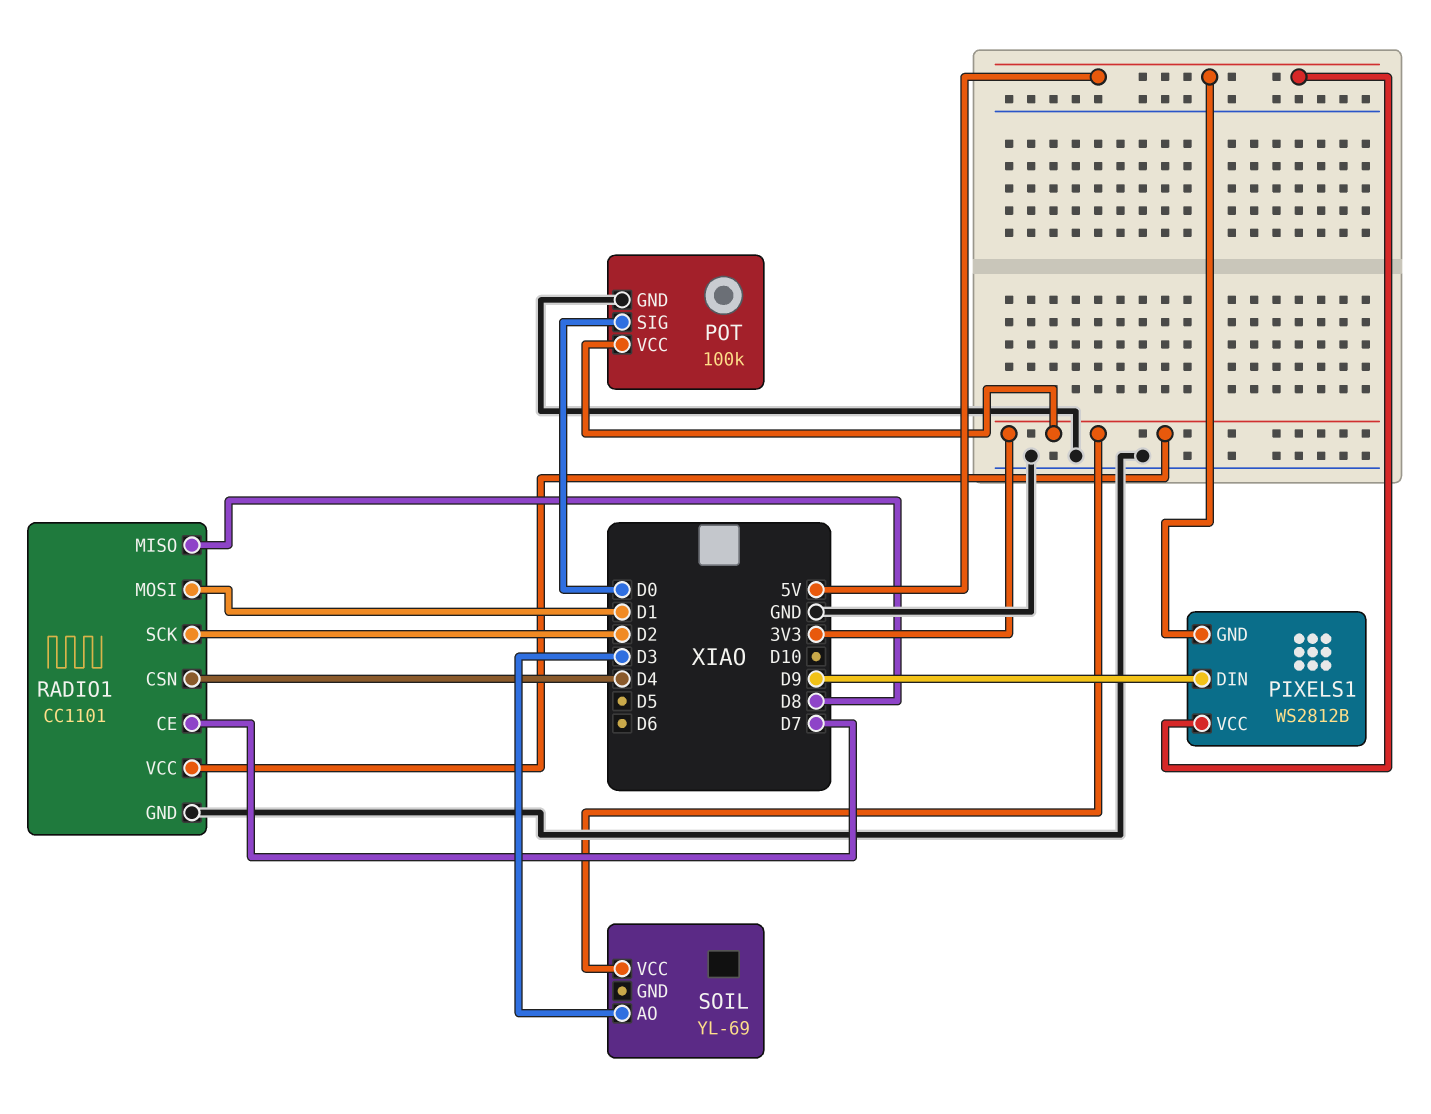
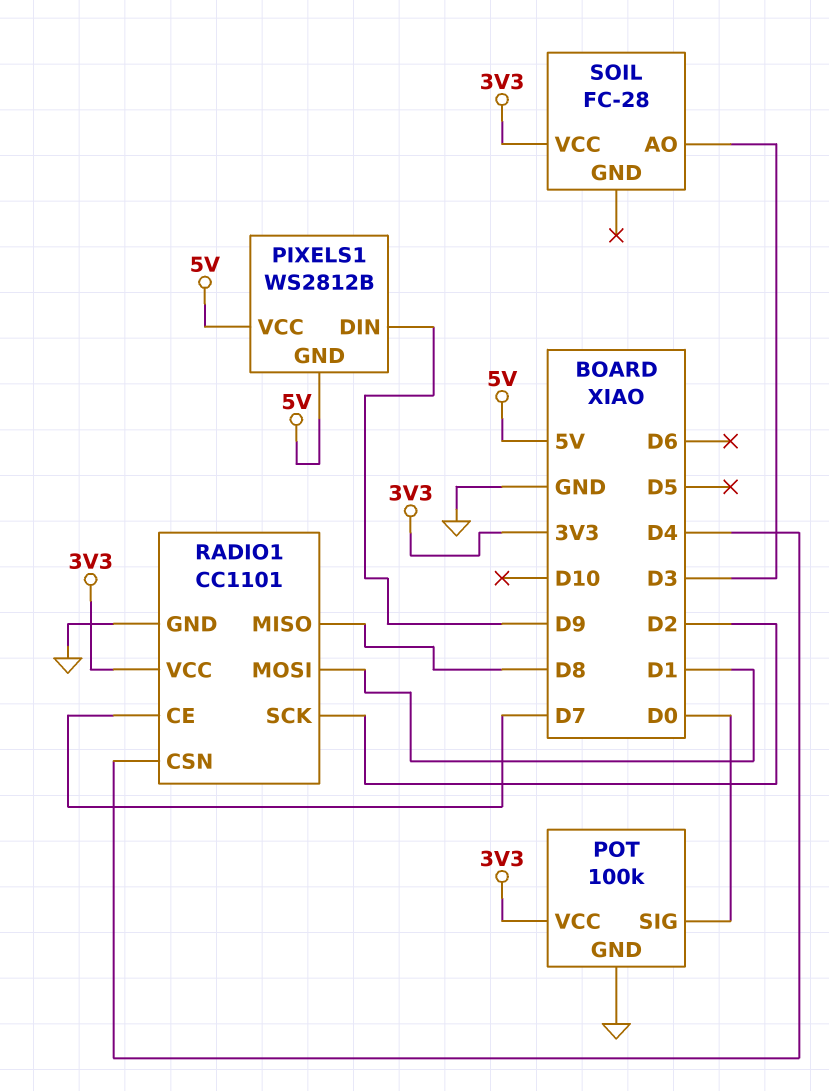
SOIL: YL-69 -> FC-28

